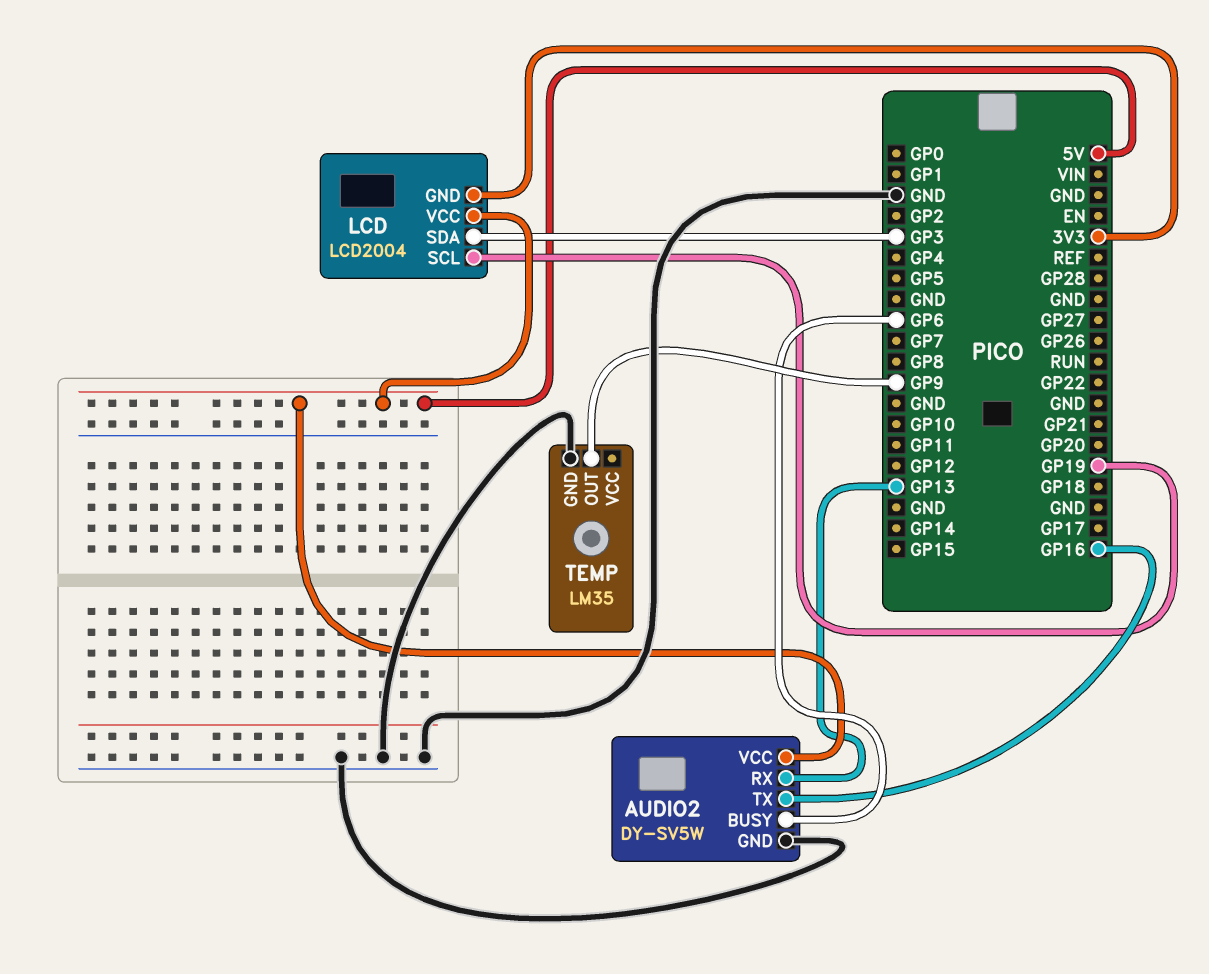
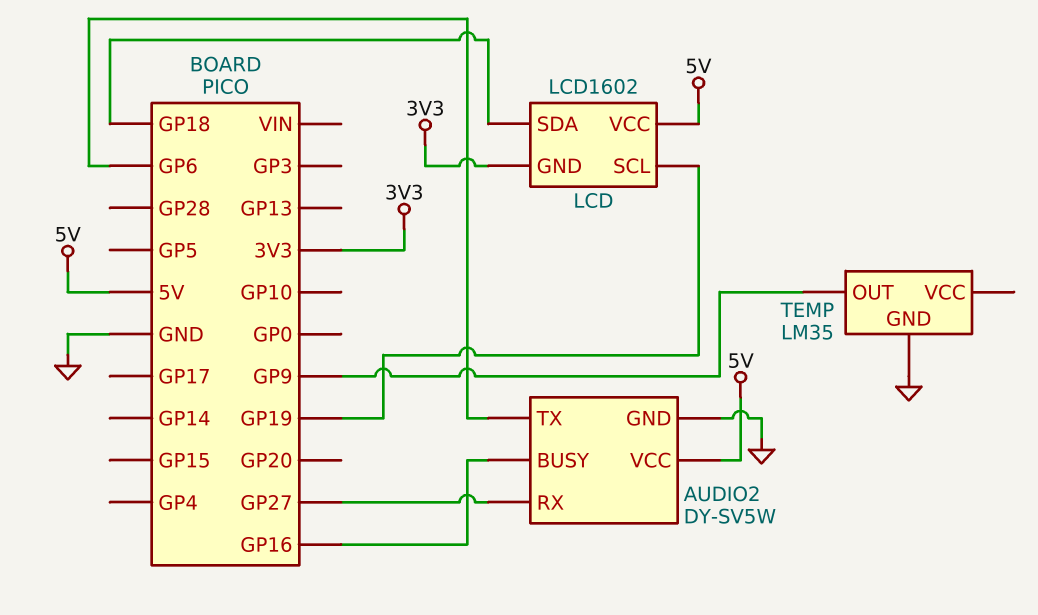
AUDIO2 pin BUSY: GP6 -> GP16
AUDIO2 pin RX: GP13 -> GP27
AUDIO2 pin TX: GP16 -> GP6
LCD: LCD2004 -> LCD1602
LCD pin SDA: GP3 -> GP18

